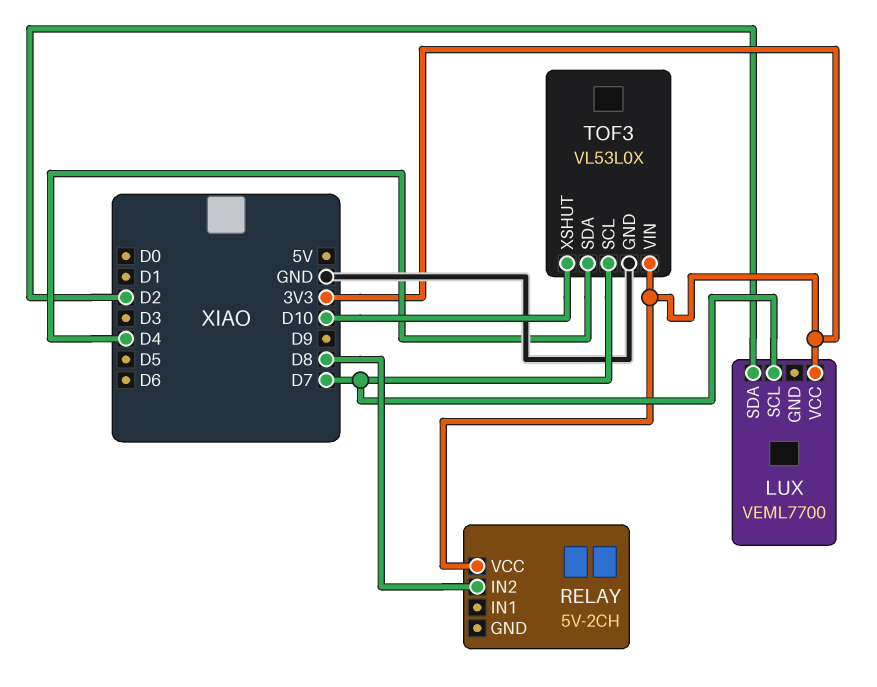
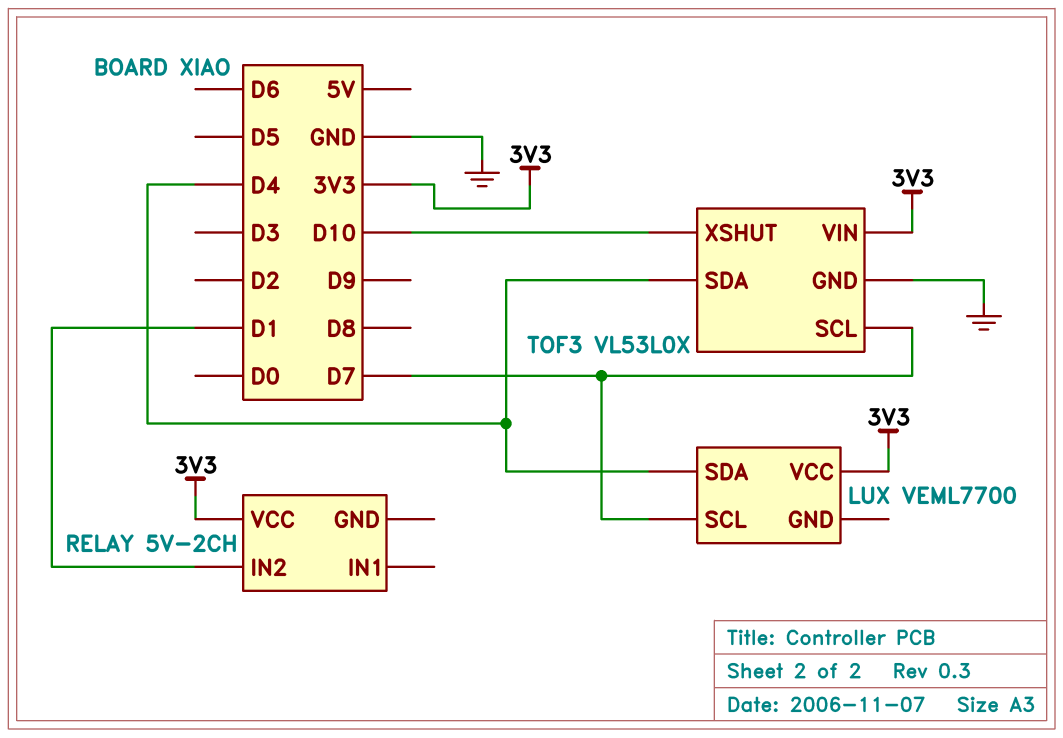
LUX pin SDA: D2 -> D4
RELAY pin IN2: D8 -> D1

